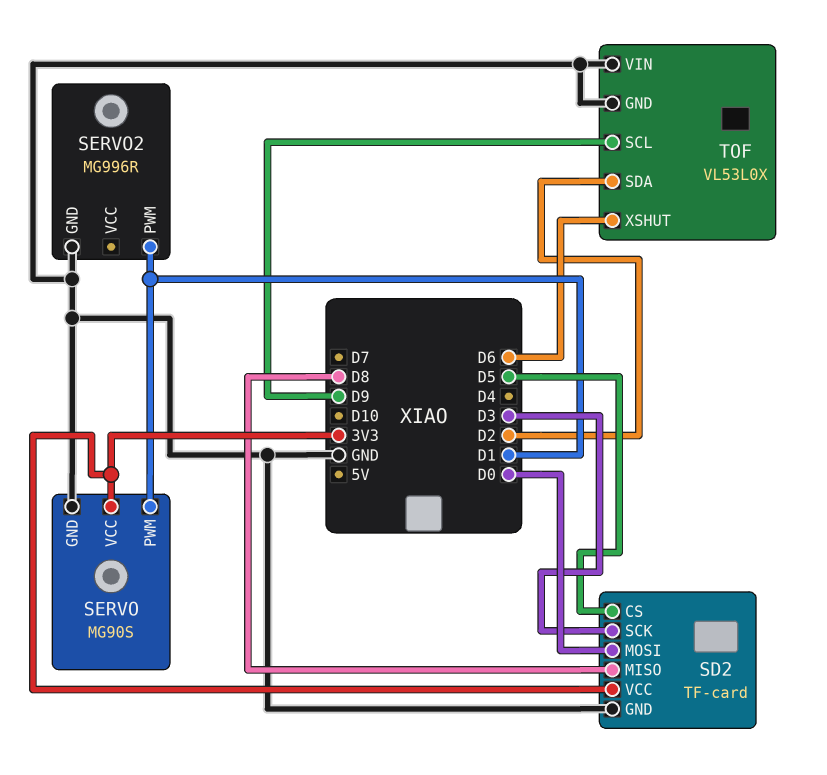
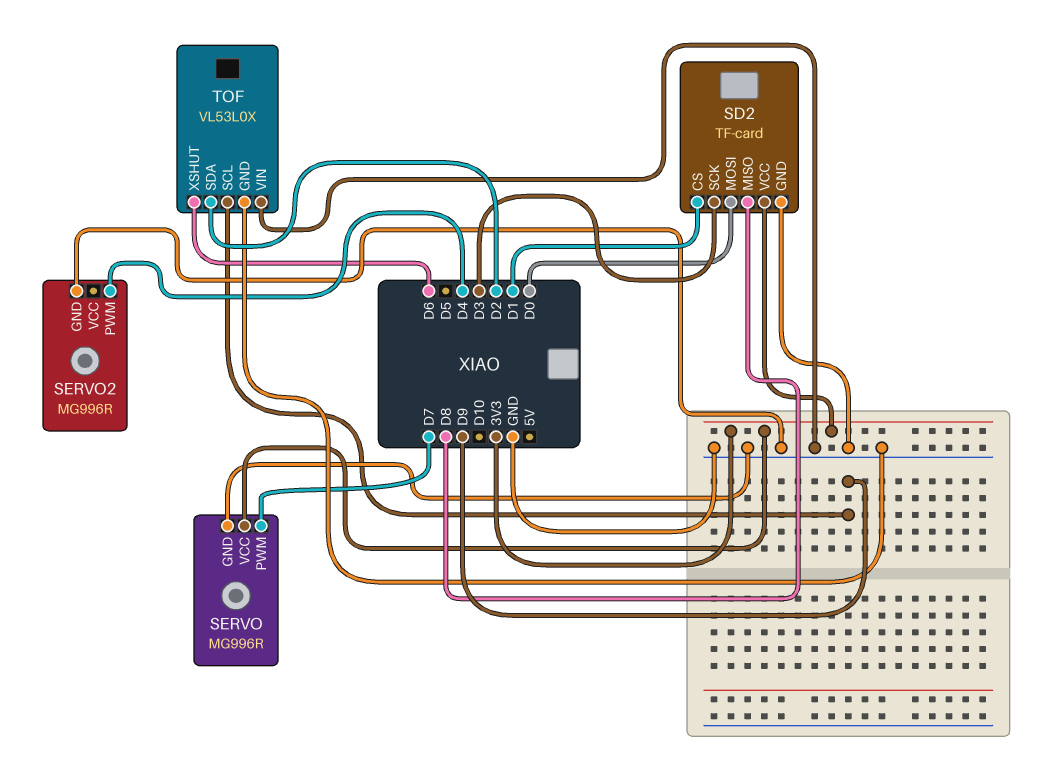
SD2 pin CS: D5 -> D1
SERVO: MG90S -> MG996R
SERVO pin PWM: D1 -> D7
SERVO2 pin PWM: D1 -> D4

